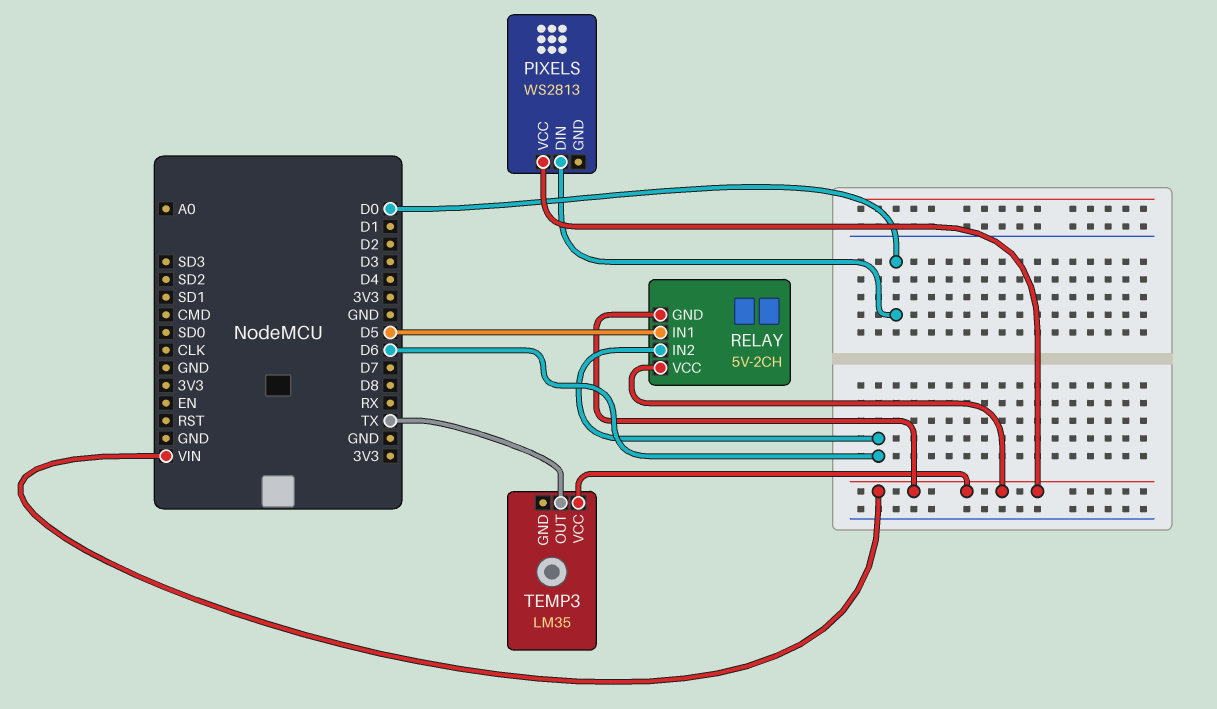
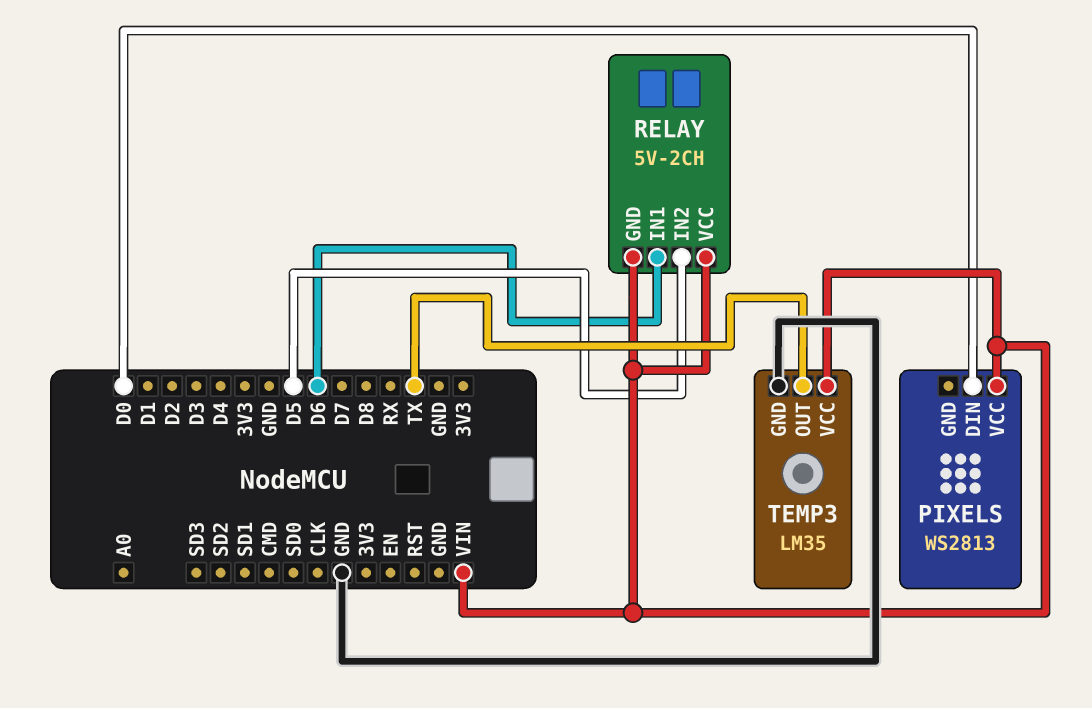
RELAY pin IN1: D5 -> D6
RELAY pin IN2: D6 -> D5
TEMP3 pin GND: none -> GND

